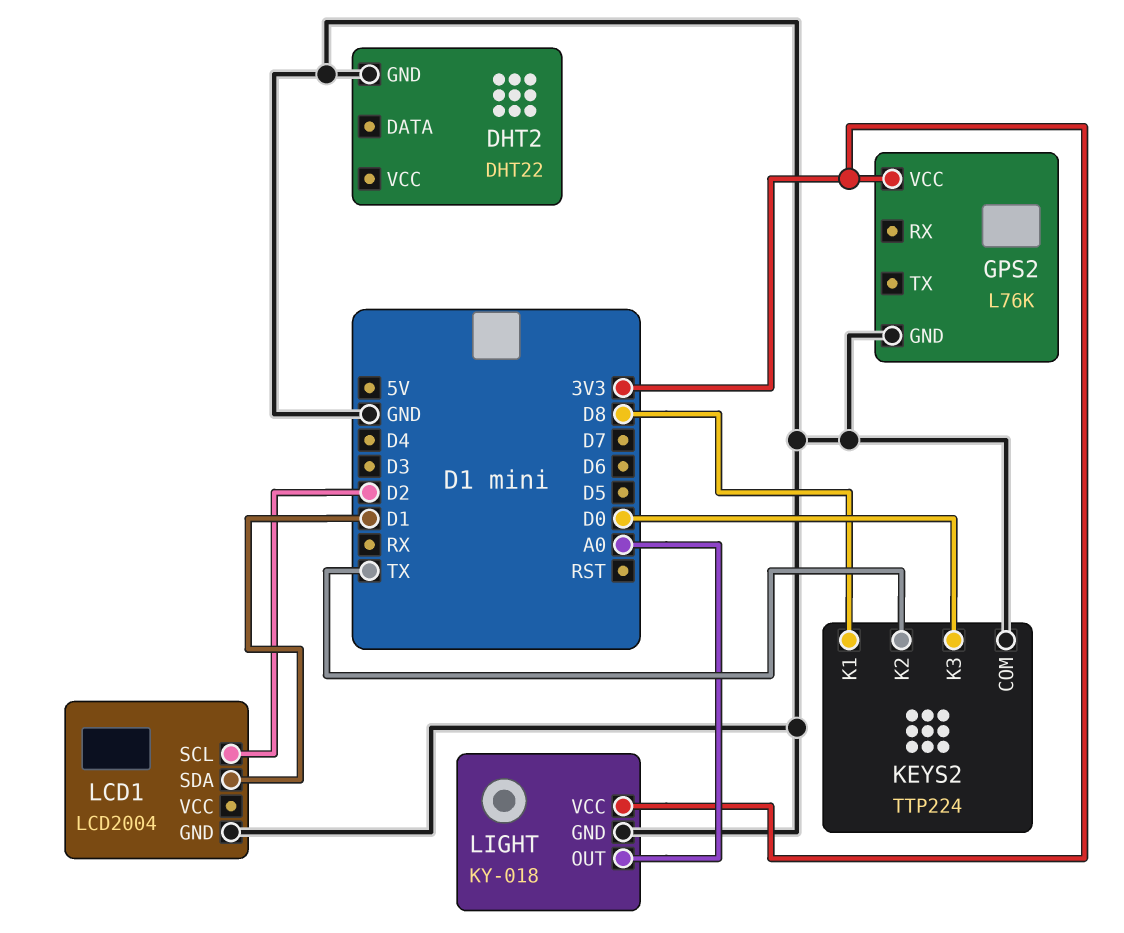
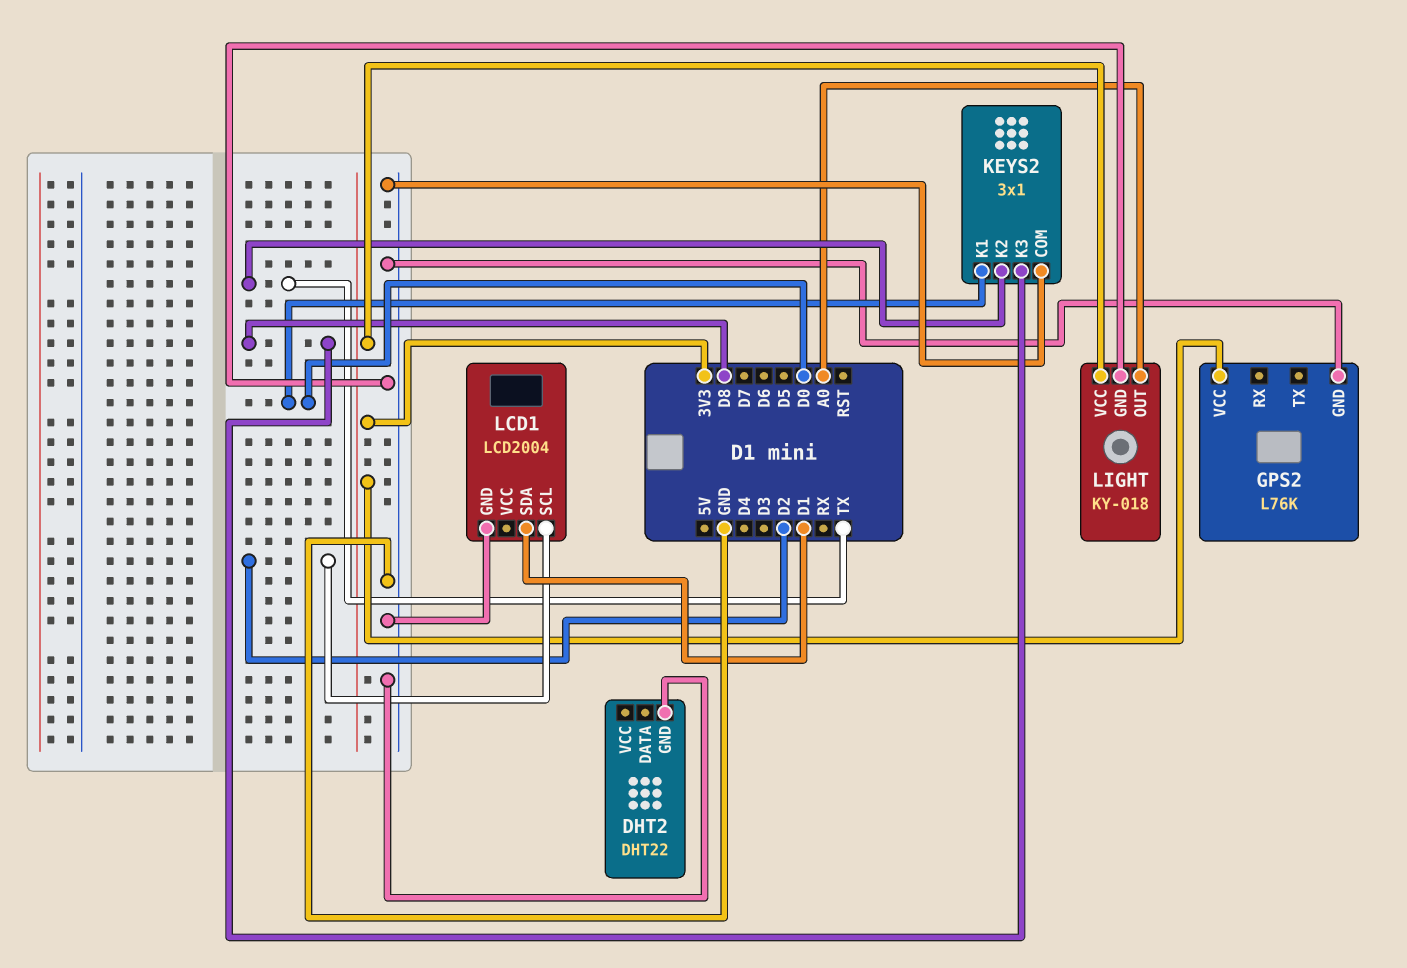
KEYS2: TTP224 -> 3x1
KEYS2 pin K1: D8 -> D0
KEYS2 pin K3: D0 -> D8

